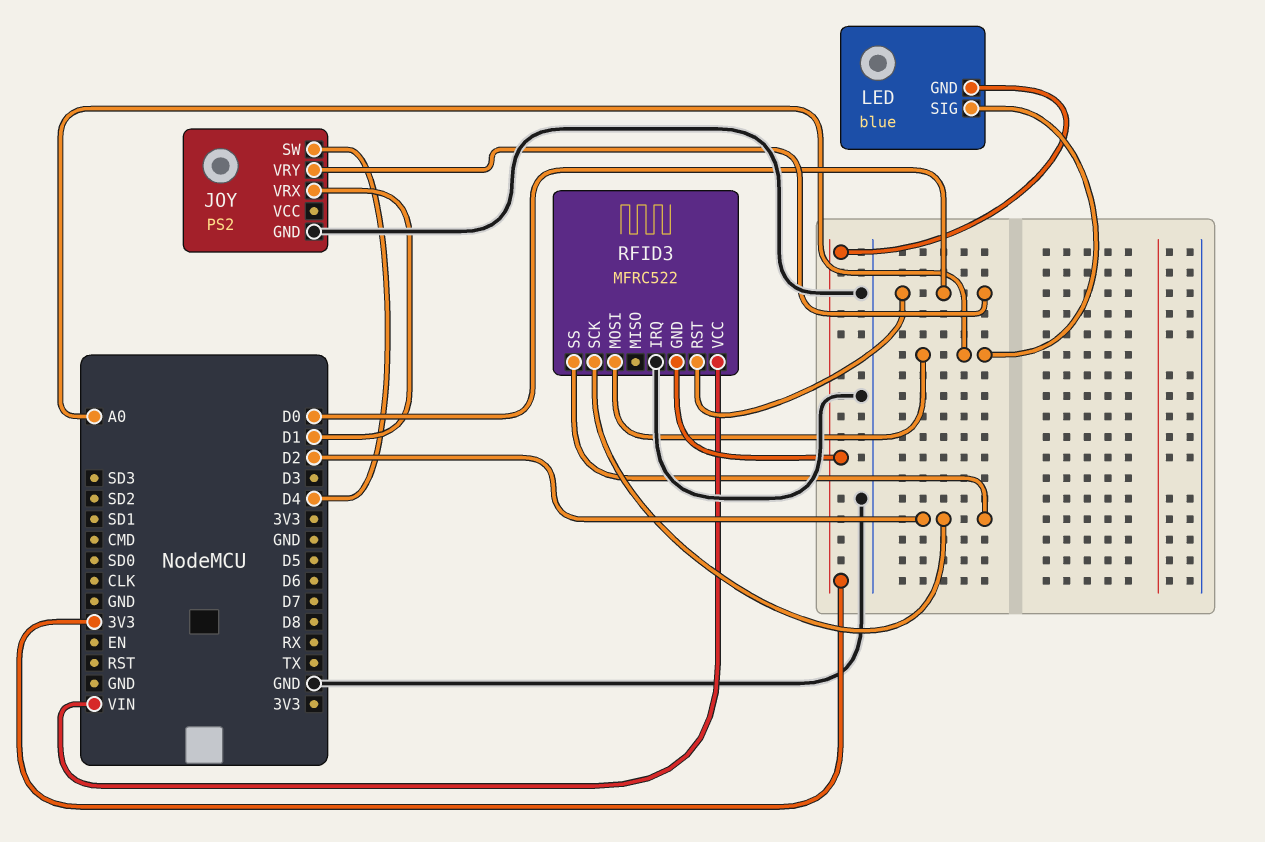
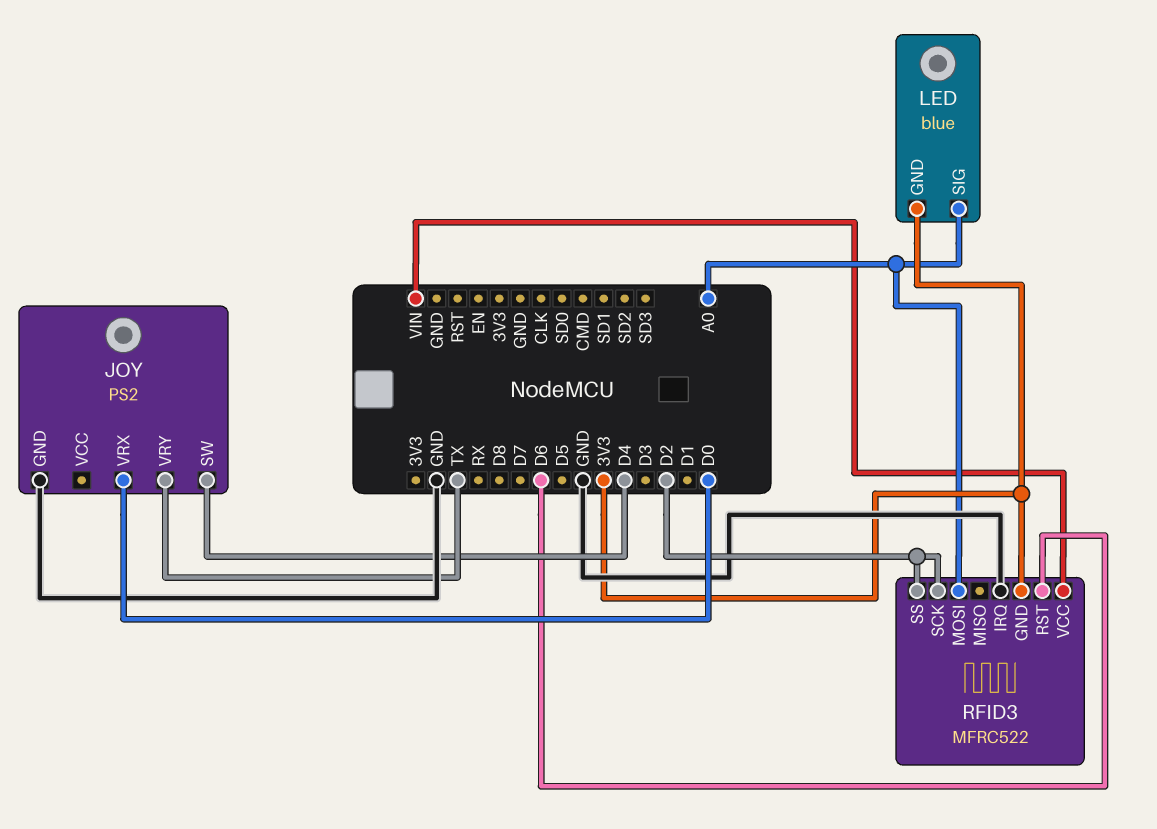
JOY pin VRX: D1 -> D0
JOY pin VRY: D0 -> TX
RFID3 pin RST: D0 -> D6

